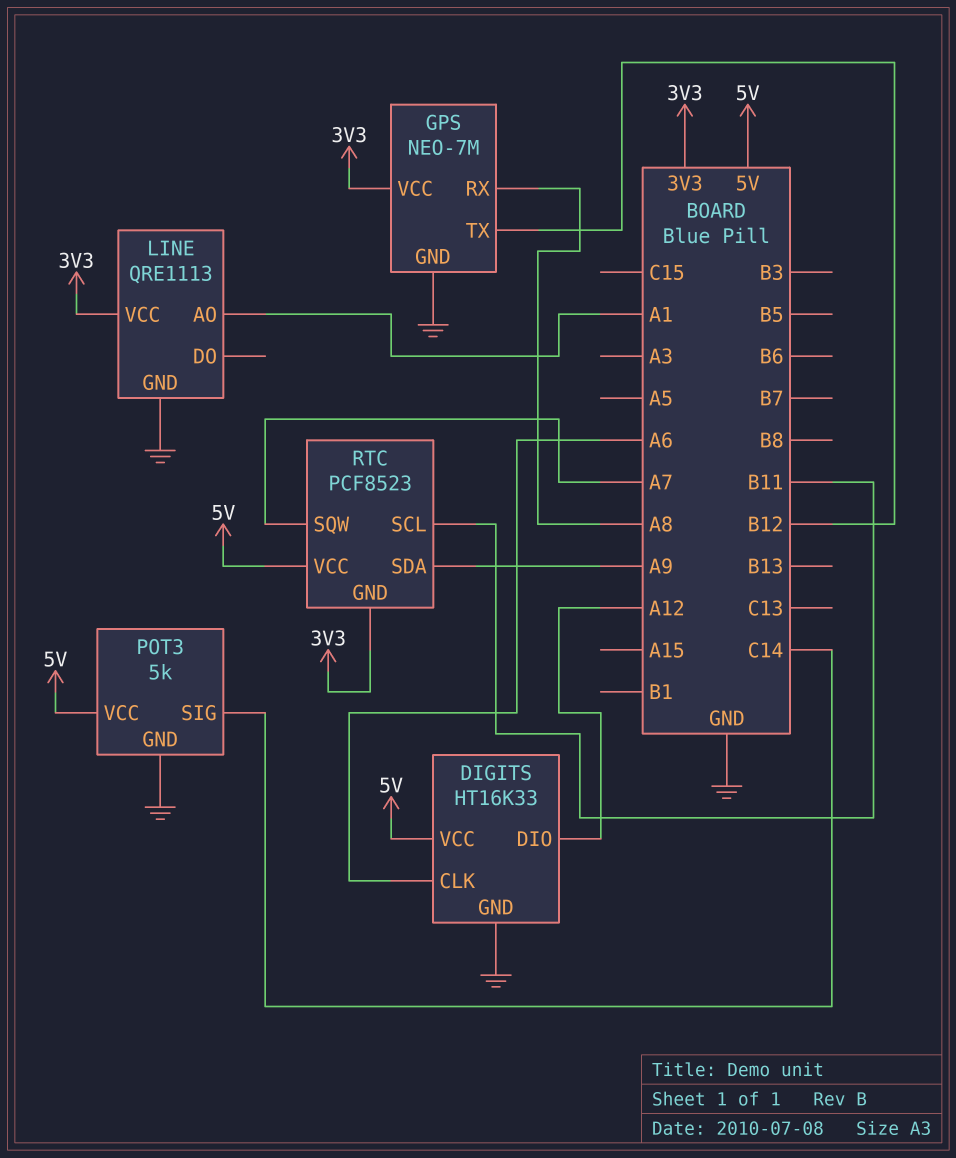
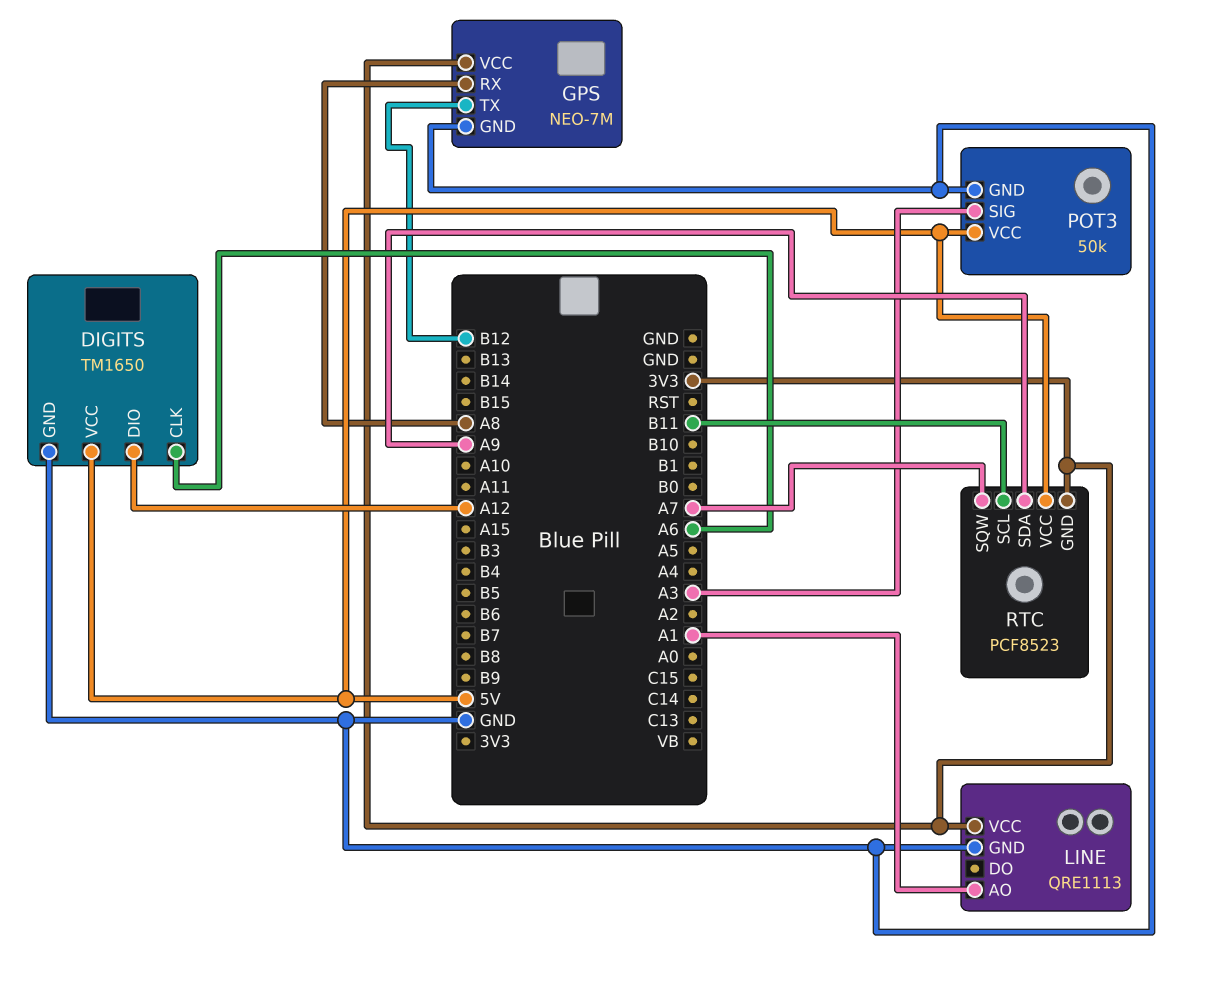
DIGITS: HT16K33 -> TM1650
POT3: 5k -> 50k
POT3 pin SIG: C14 -> A3

